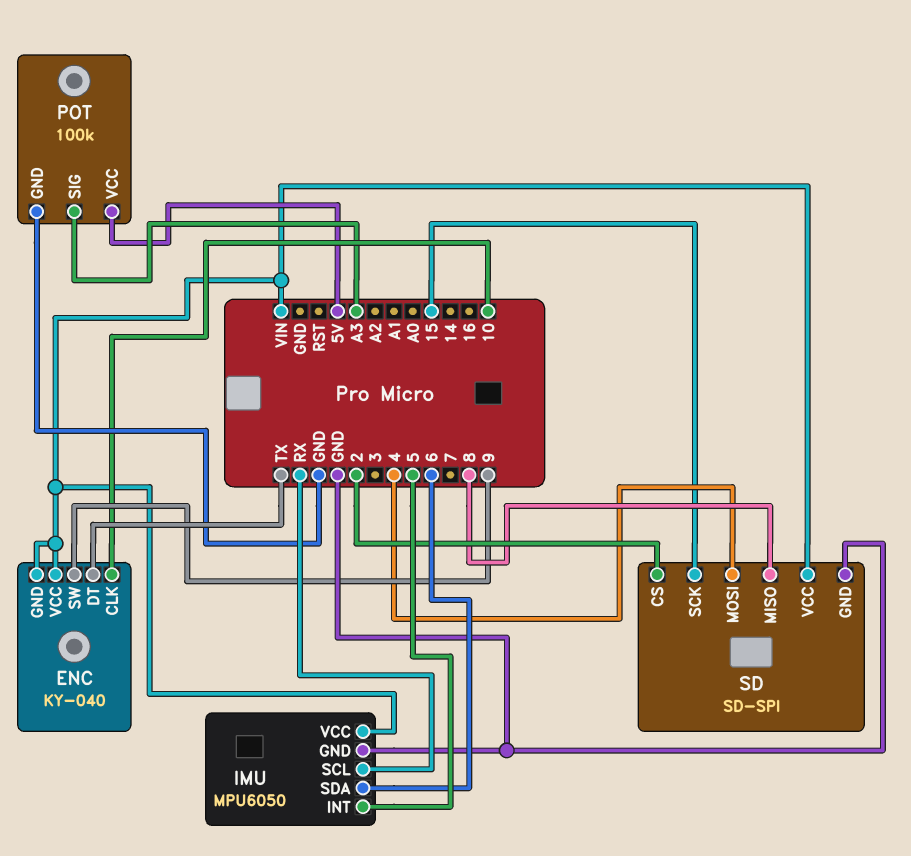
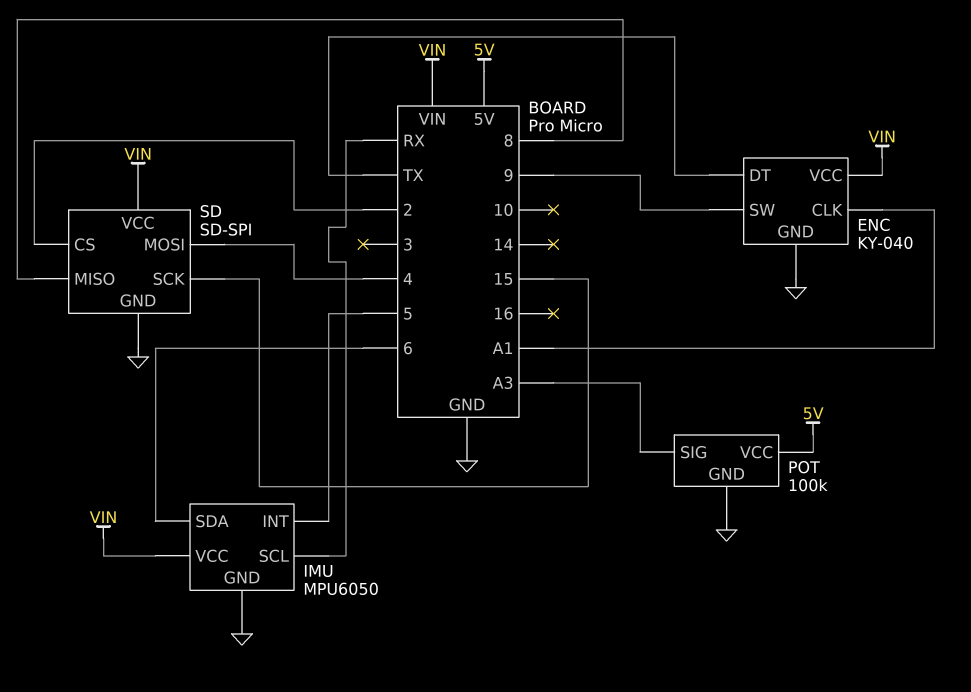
ENC pin CLK: 10 -> A1
ENC pin GND: VIN -> GND

